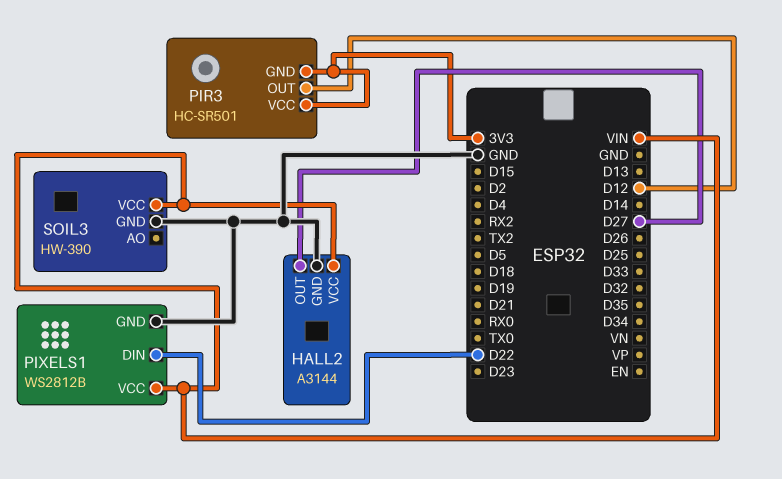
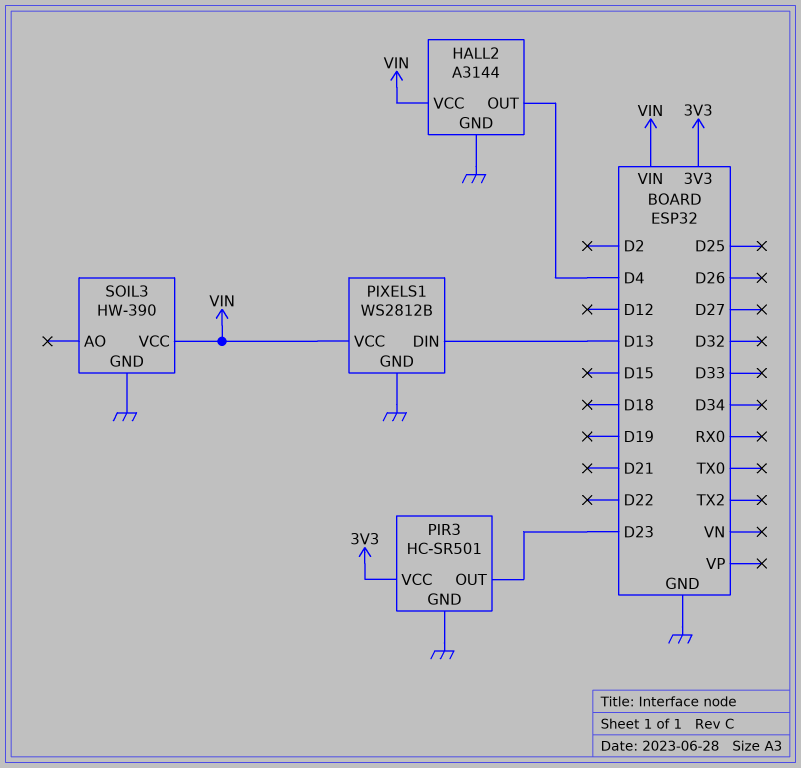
HALL2 pin OUT: D27 -> D4
PIR3 pin GND: 3V3 -> GND
PIR3 pin OUT: D12 -> D23
PIXELS1 pin DIN: D22 -> D13

